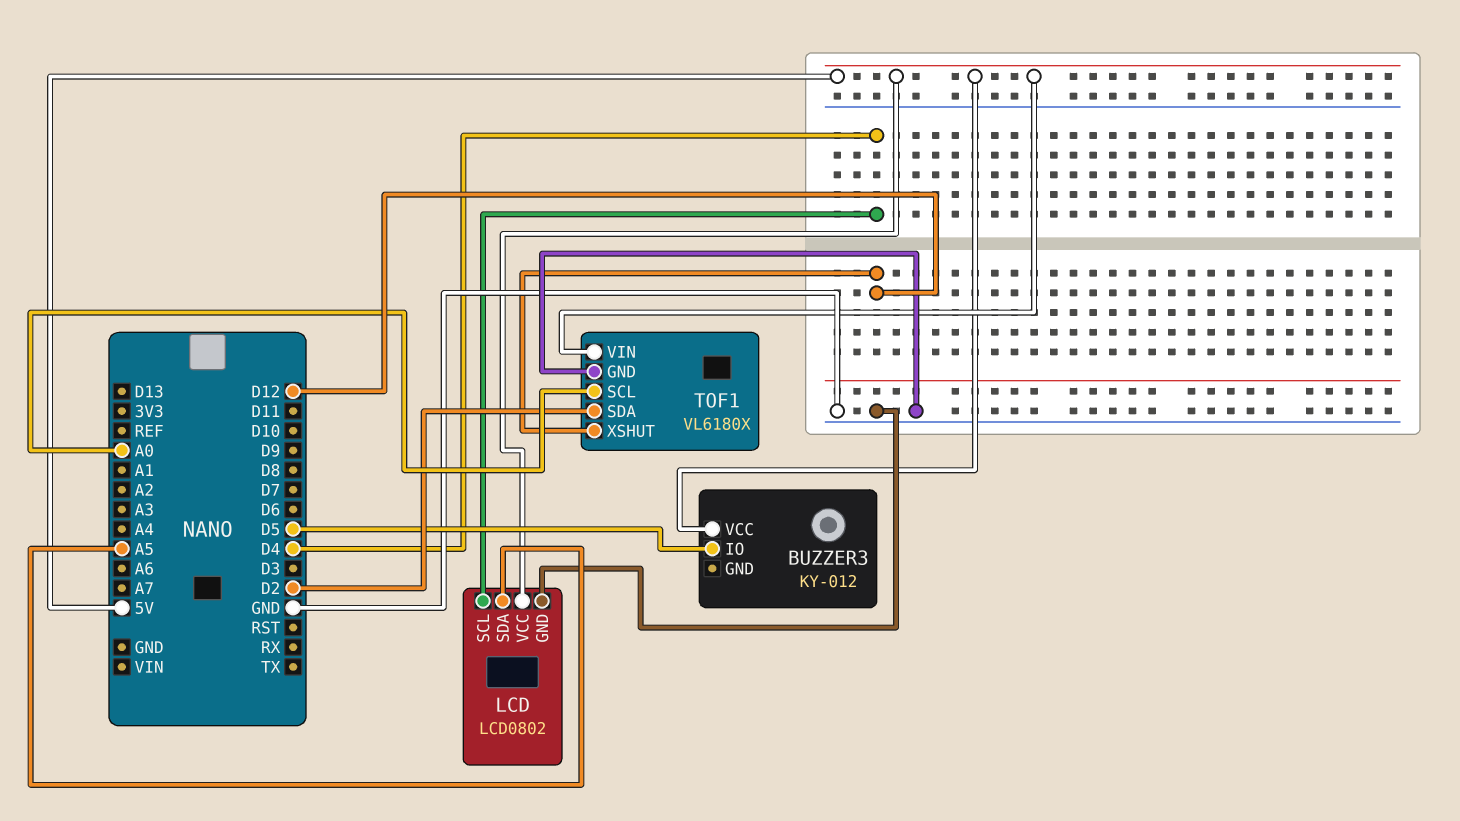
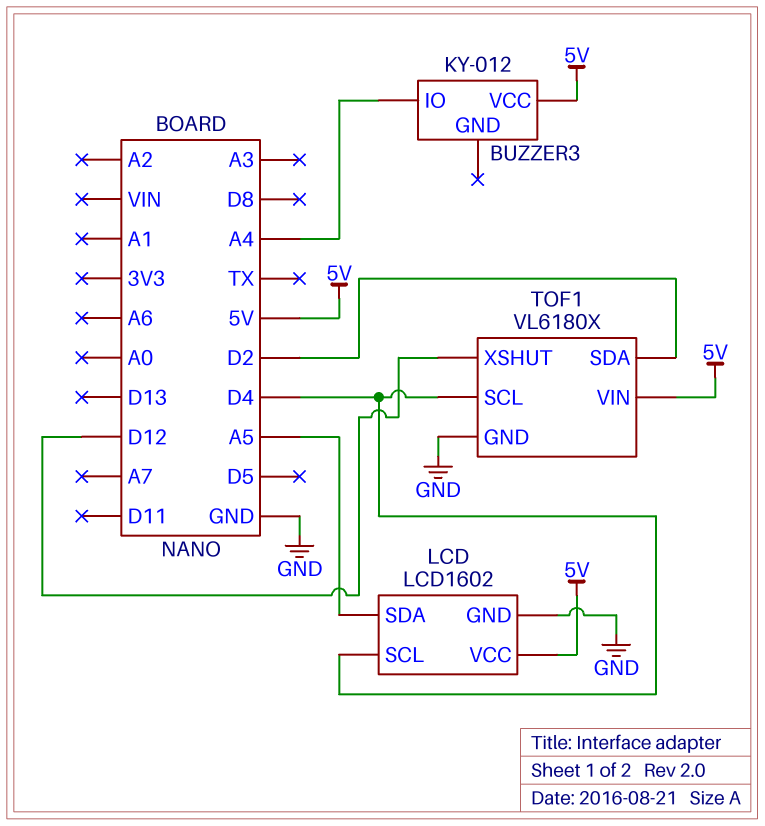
BUZZER3 pin IO: D5 -> A4
LCD: LCD0802 -> LCD1602
TOF1 pin SCL: A0 -> D4

